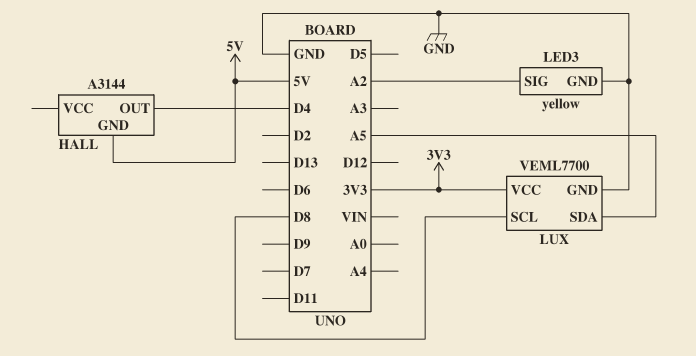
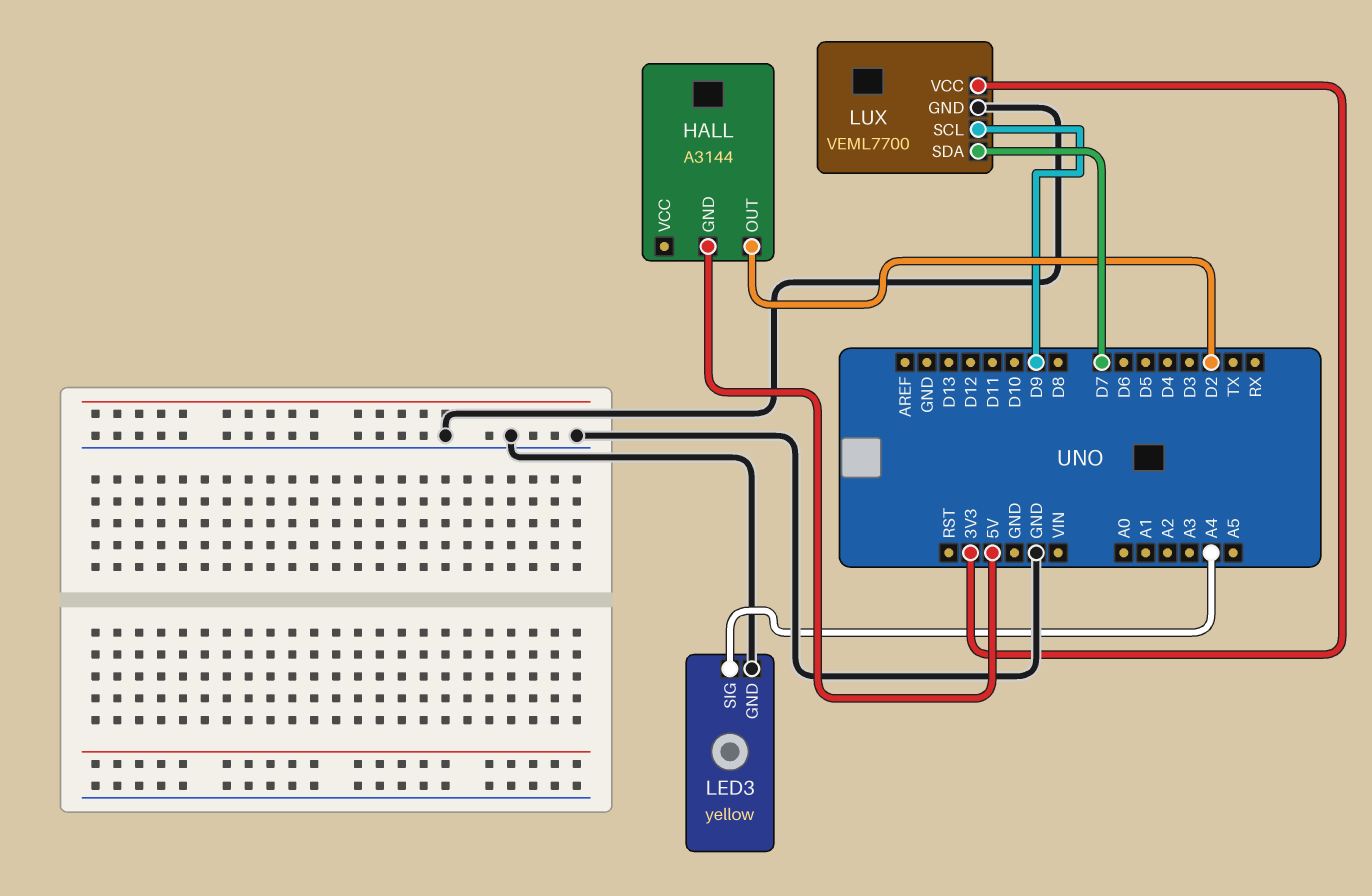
HALL pin OUT: D4 -> D2
LED3 pin SIG: A2 -> A4
LUX pin SCL: D8 -> D9
LUX pin SDA: A5 -> D7

